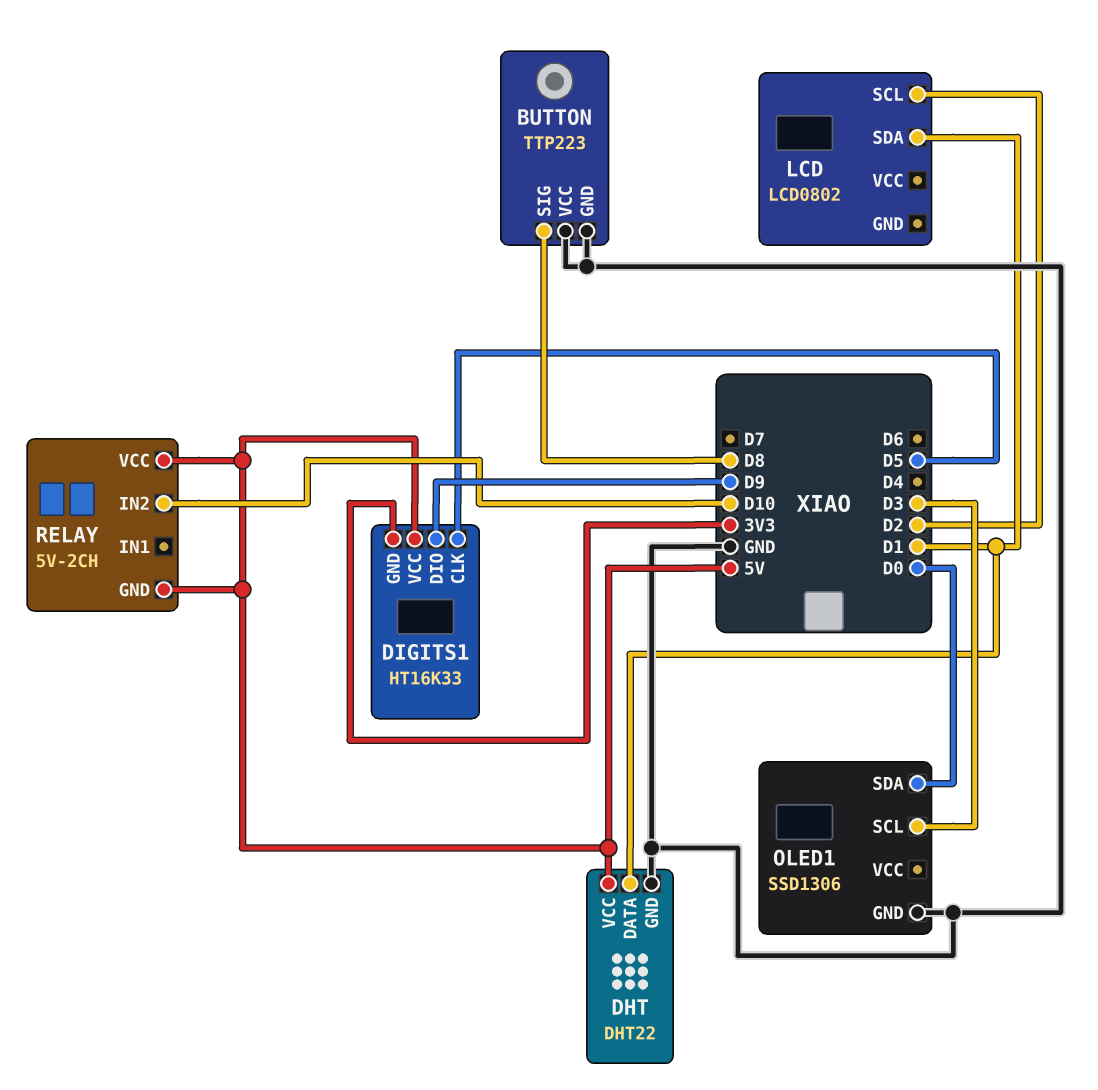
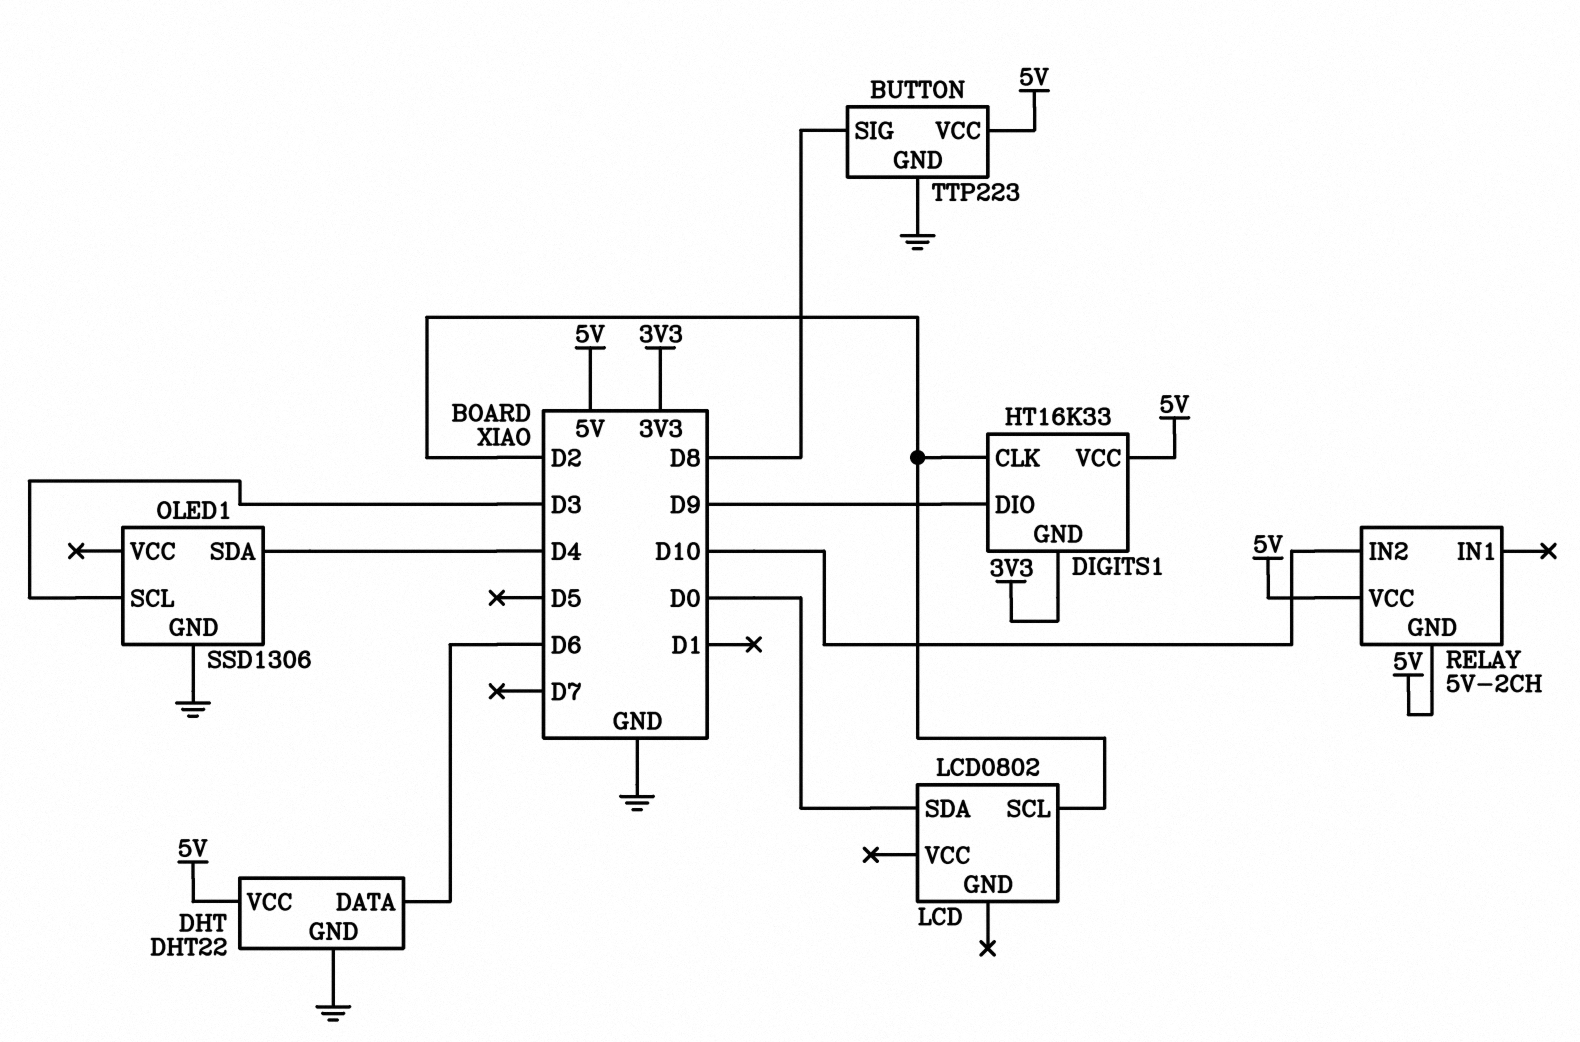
BUTTON pin VCC: GND -> 5V
DHT pin DATA: D1 -> D6
DIGITS1 pin CLK: D5 -> D2
LCD pin SDA: D1 -> D0
OLED1 pin SDA: D0 -> D4

